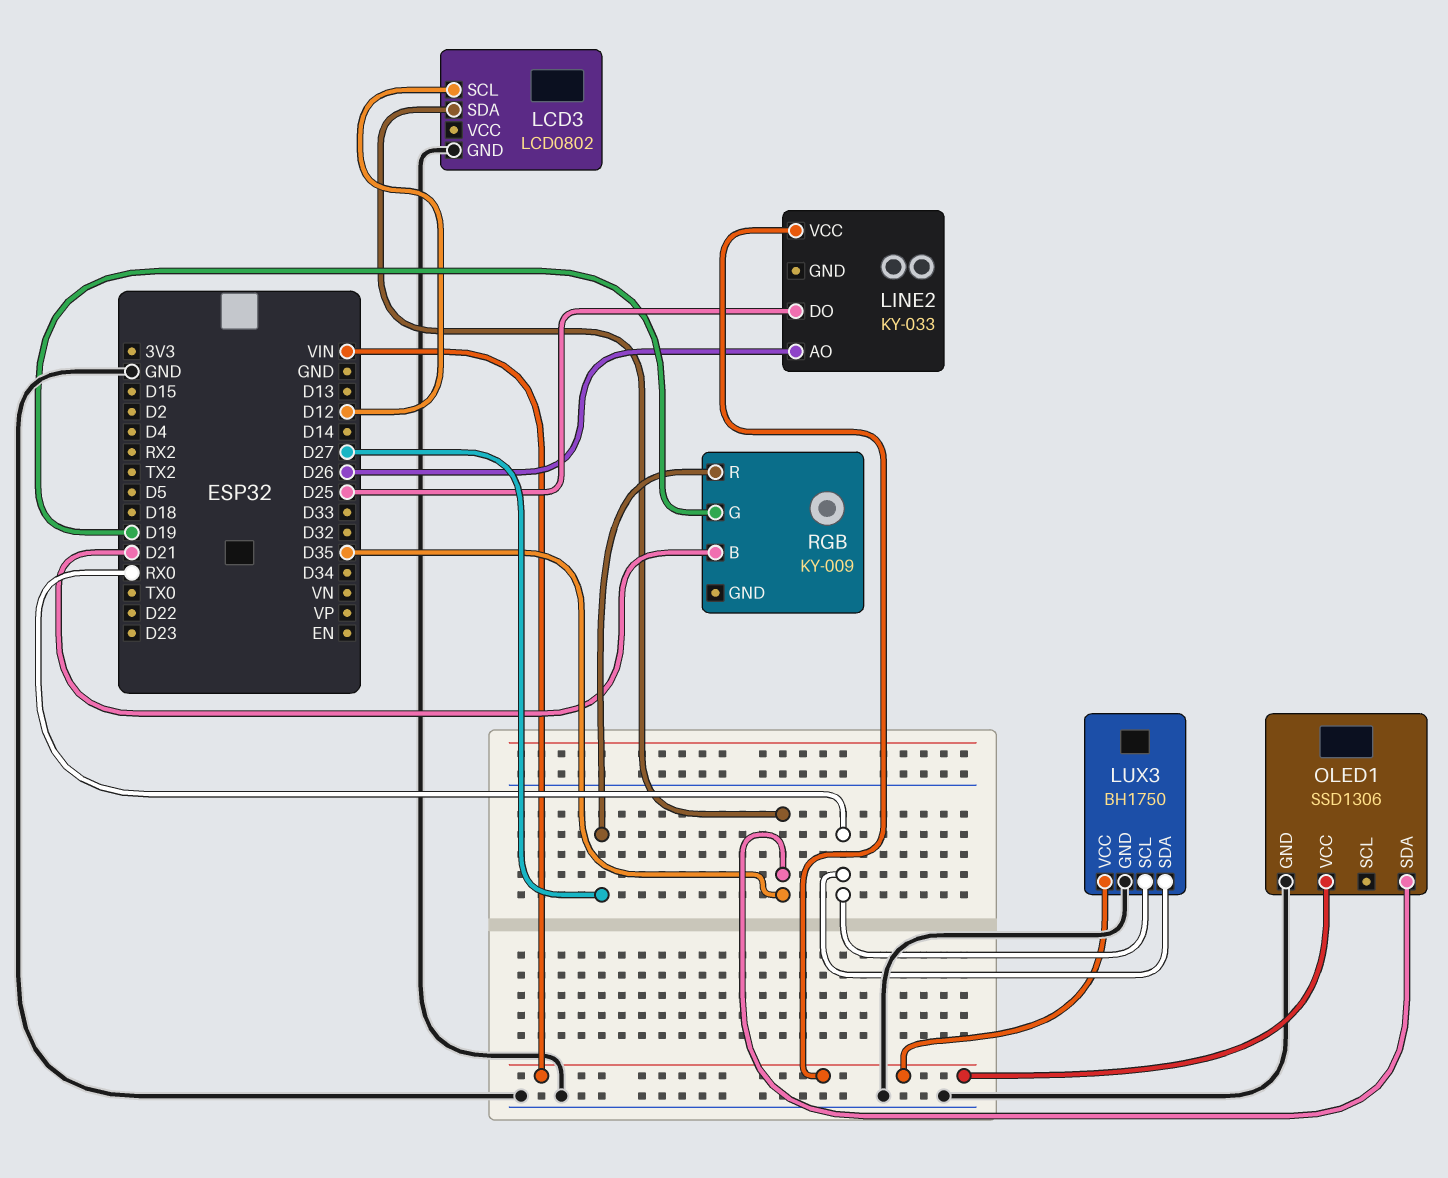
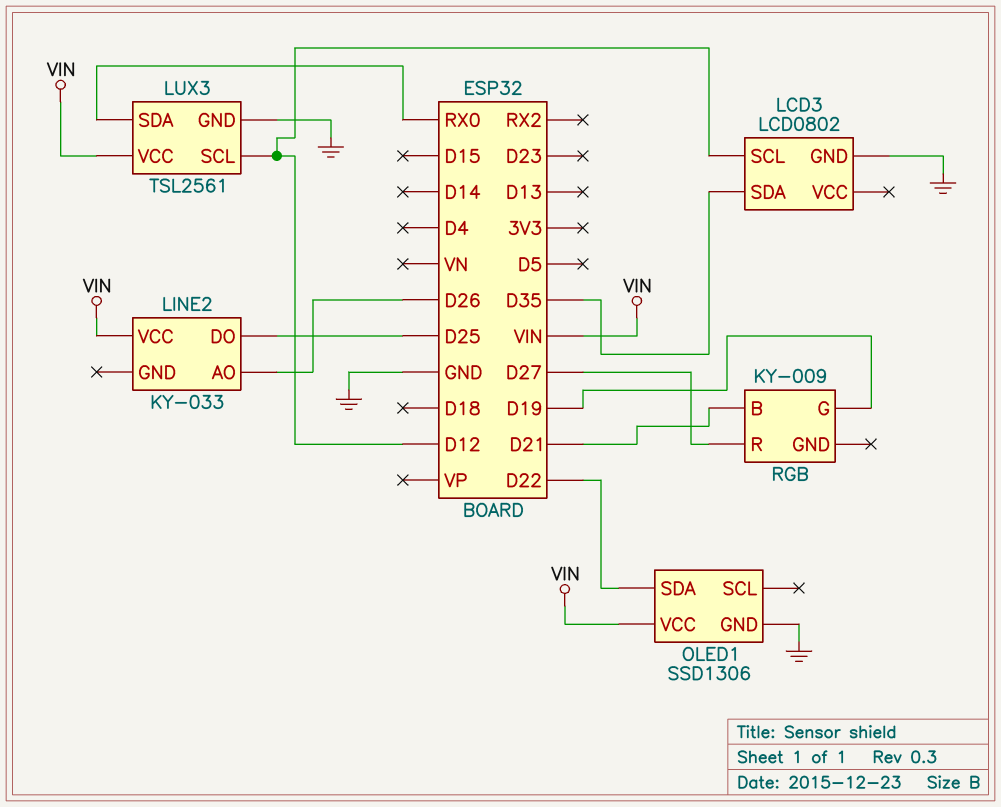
LUX3: BH1750 -> TSL2561
LUX3 pin SCL: RX0 -> D12
OLED1 pin SDA: D35 -> D22

